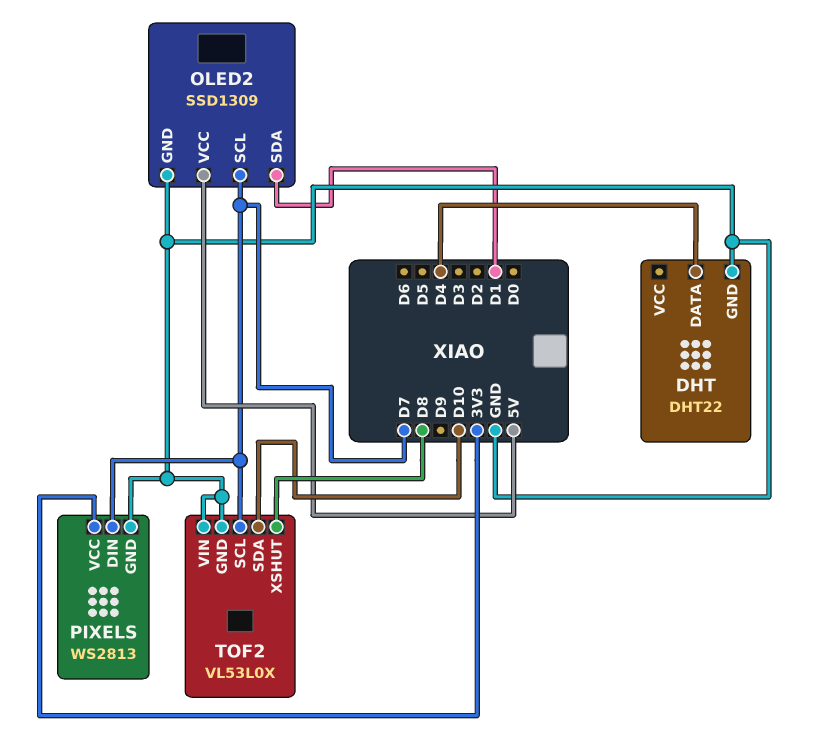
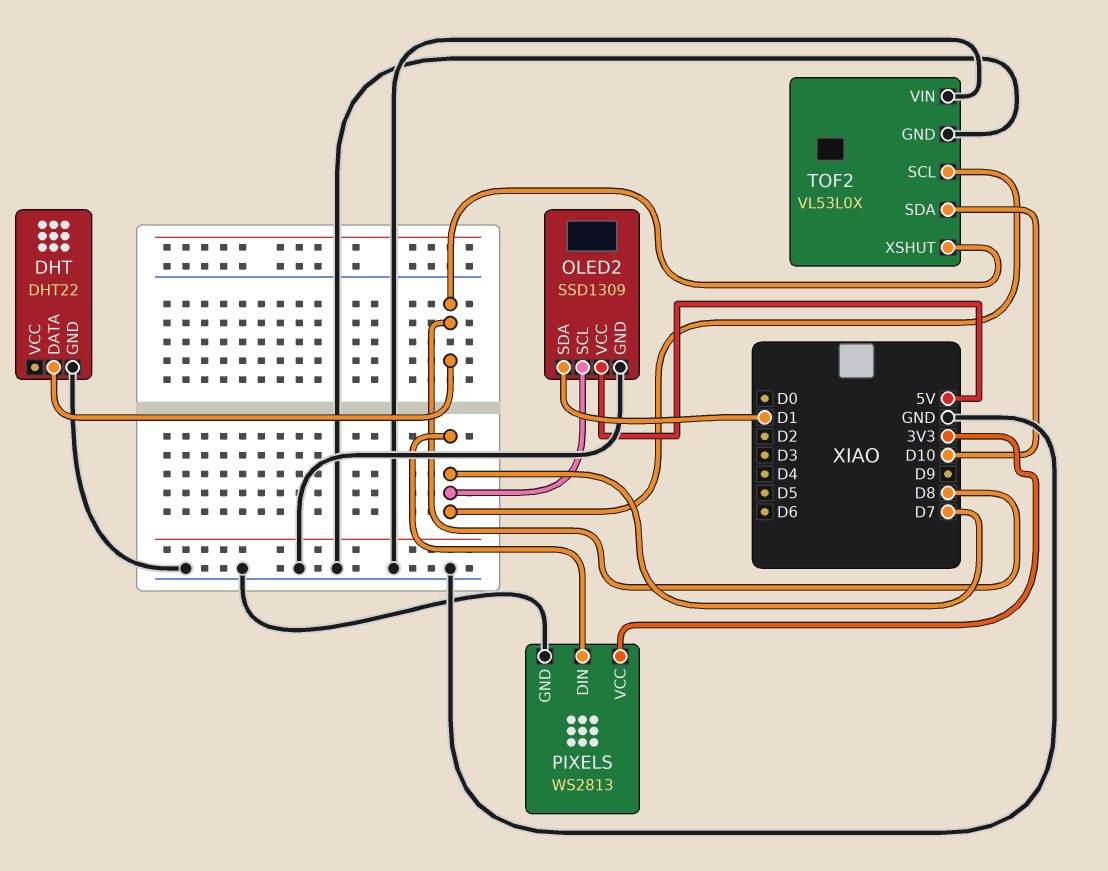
DHT pin DATA: D4 -> D8

